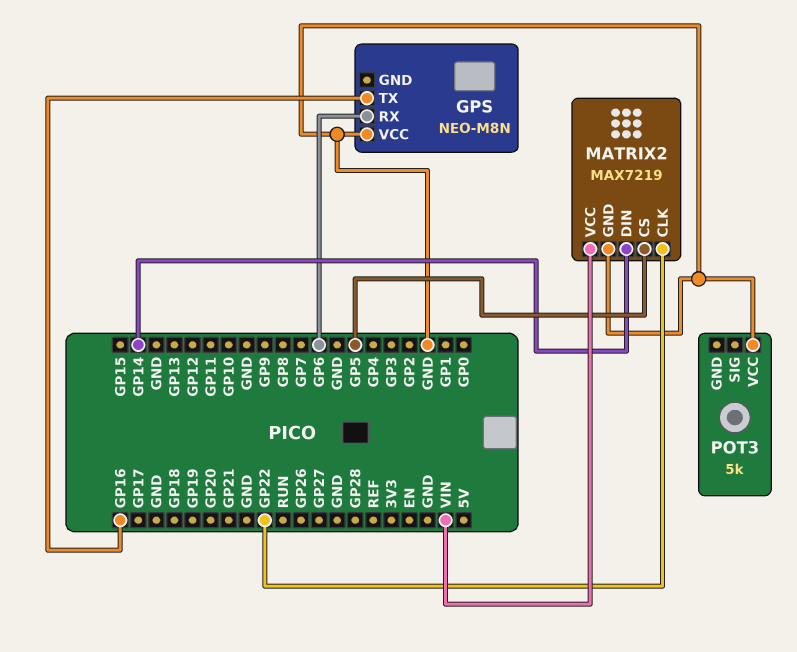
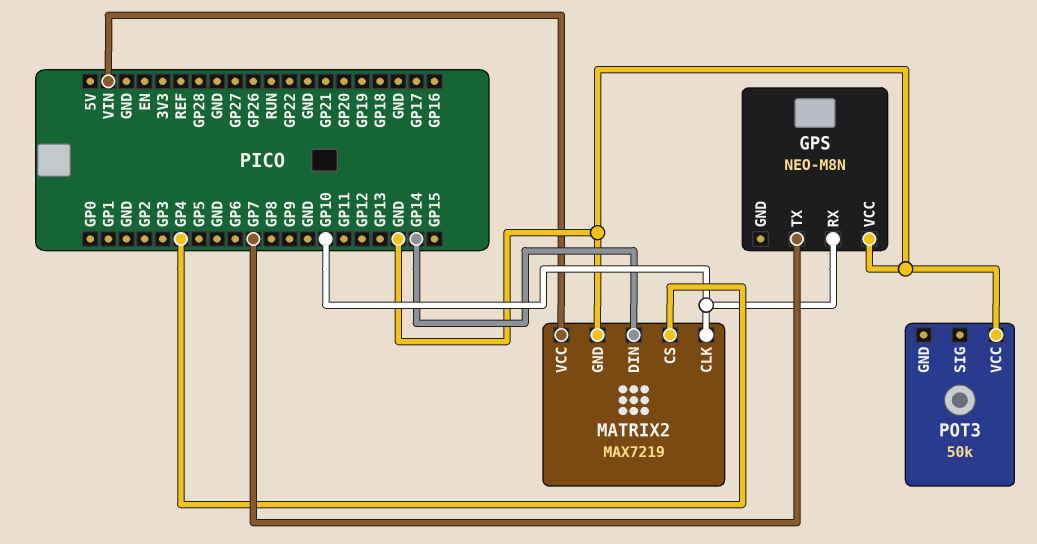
GPS pin RX: GP6 -> GP10
GPS pin TX: GP16 -> GP7
MATRIX2 pin CLK: GP22 -> GP10
MATRIX2 pin CS: GP5 -> GP4
POT3: 5k -> 50k

